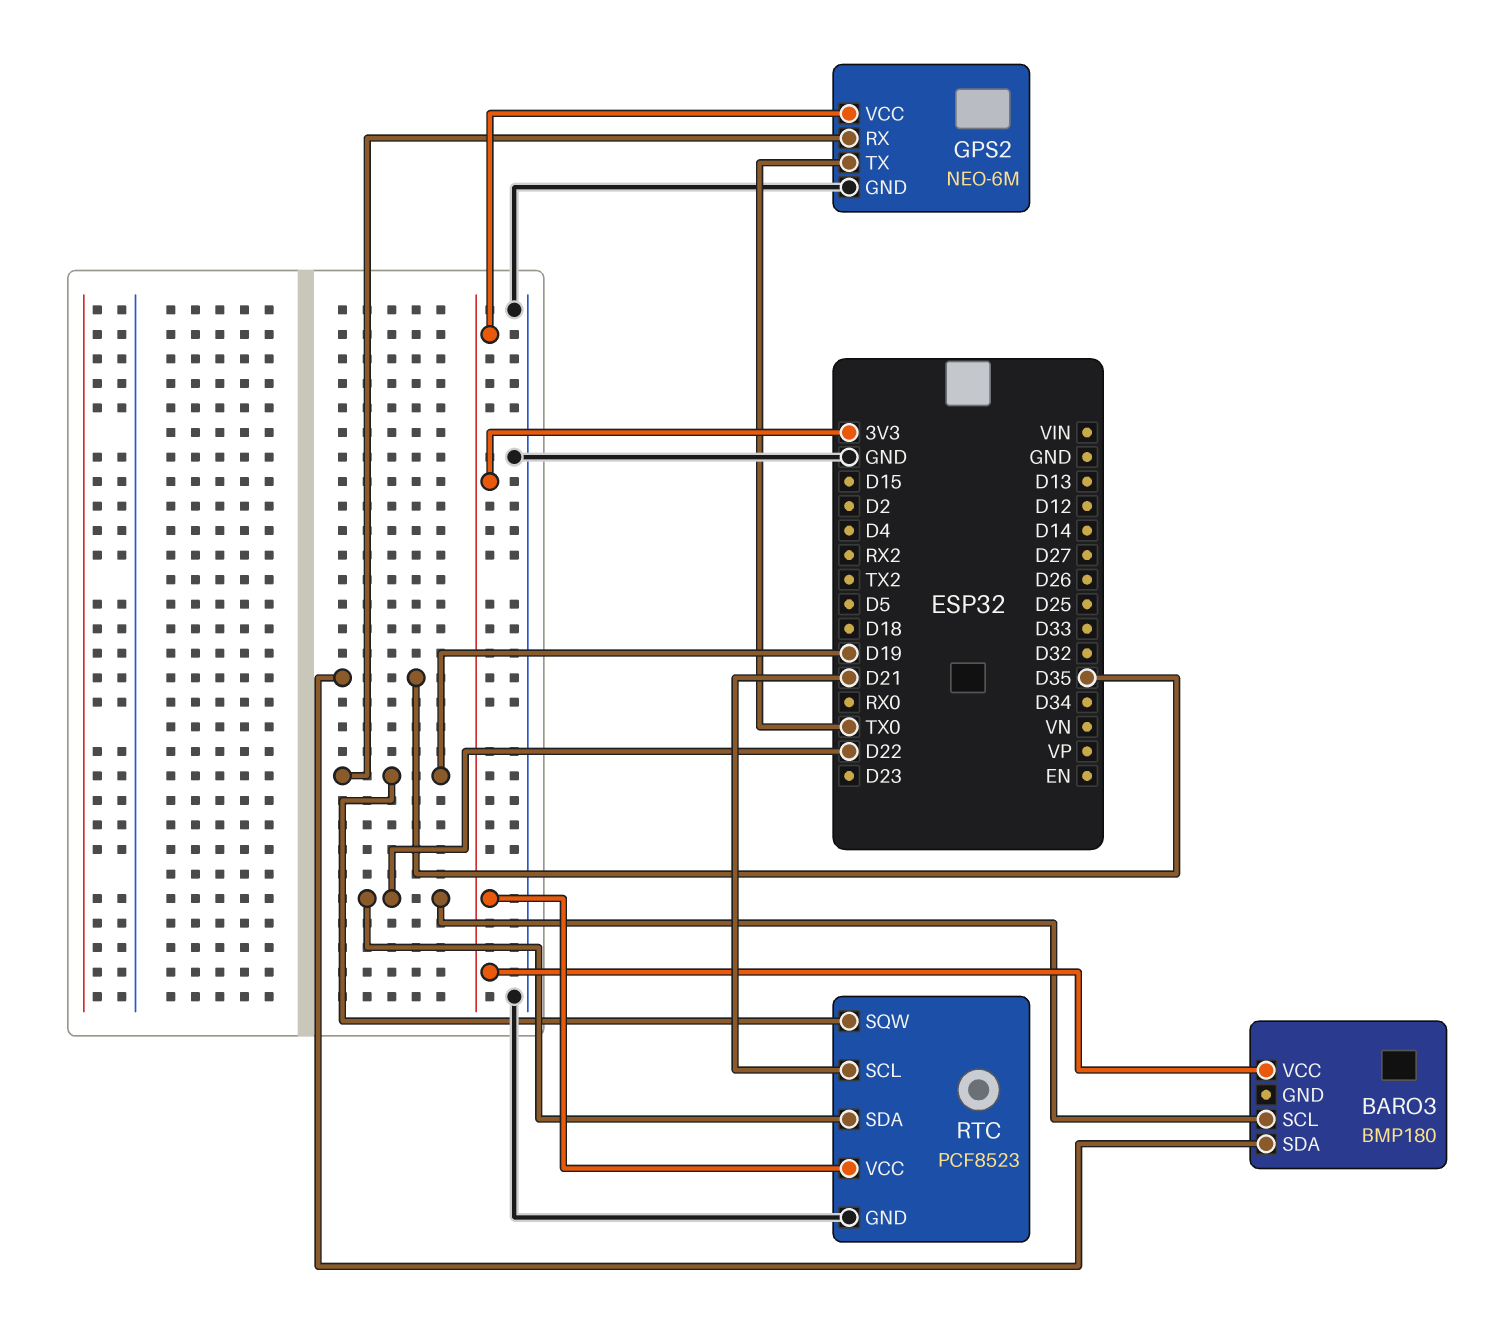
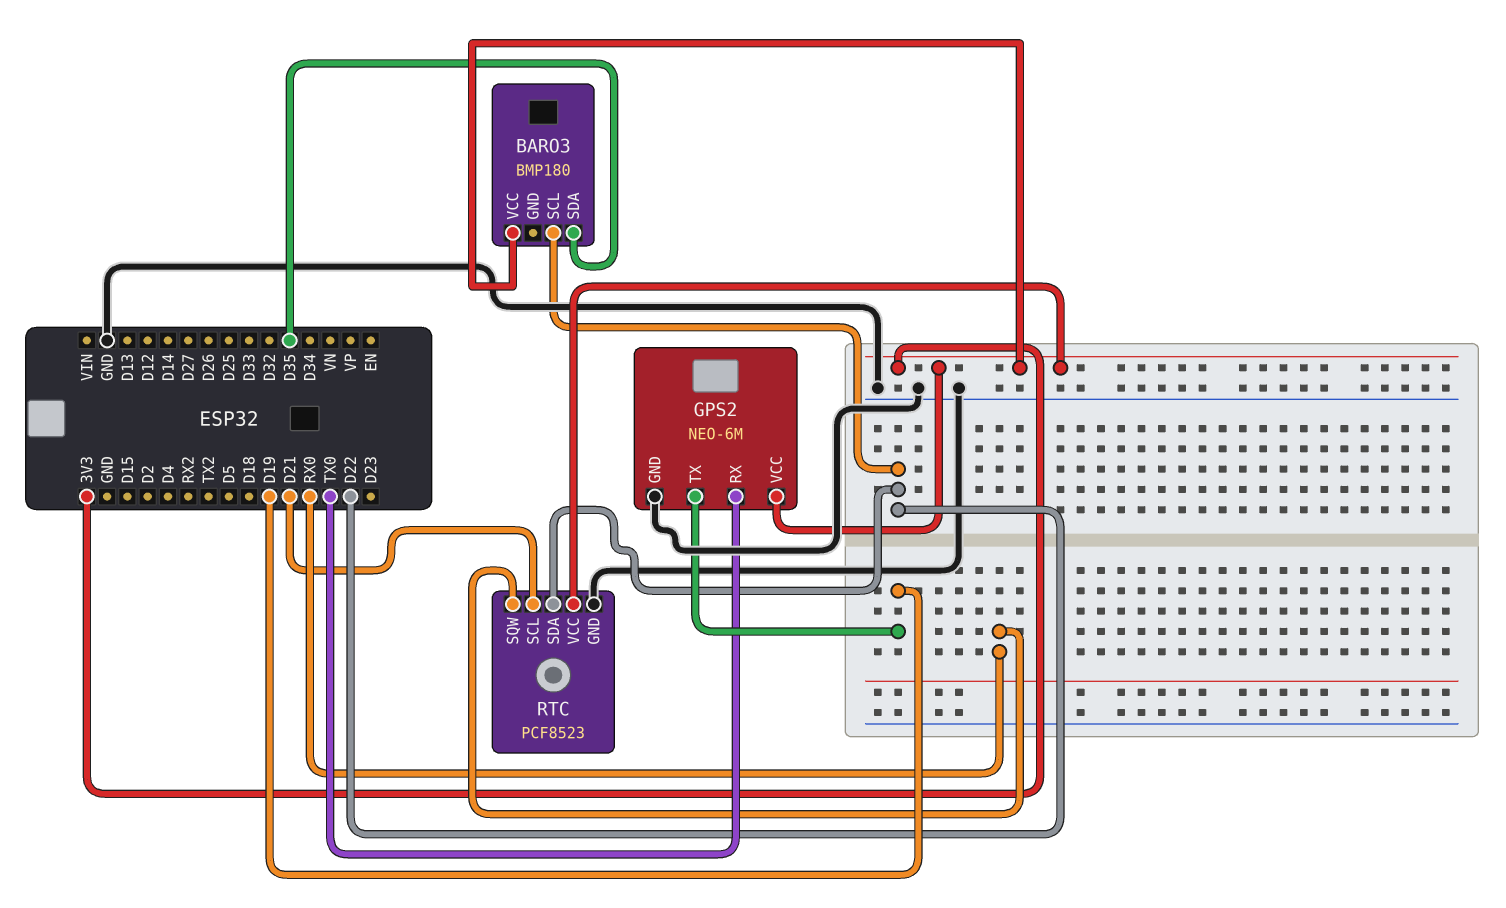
GPS2 pin RX: D19 -> TX0
GPS2 pin TX: TX0 -> D19
RTC pin SQW: D19 -> RX0

